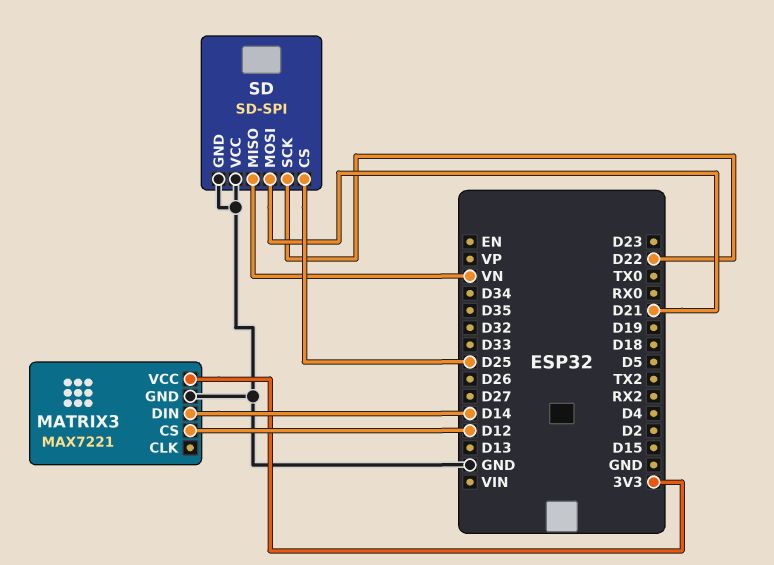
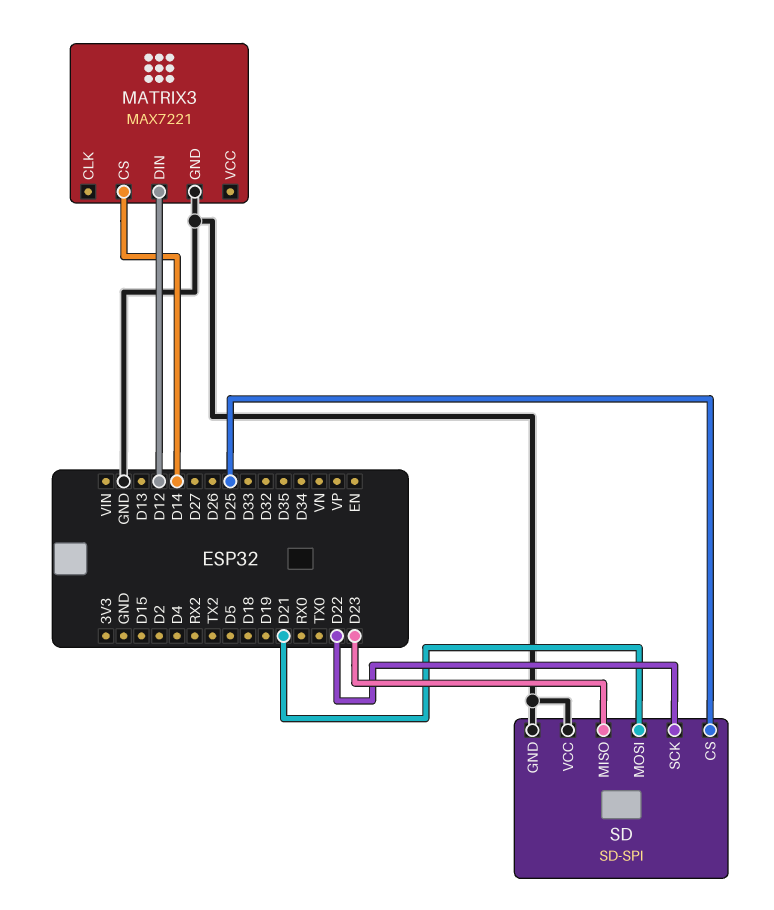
MATRIX3 pin CS: D12 -> D14
MATRIX3 pin DIN: D14 -> D12
MATRIX3 pin VCC: 3V3 -> none
SD pin MISO: VN -> D23

